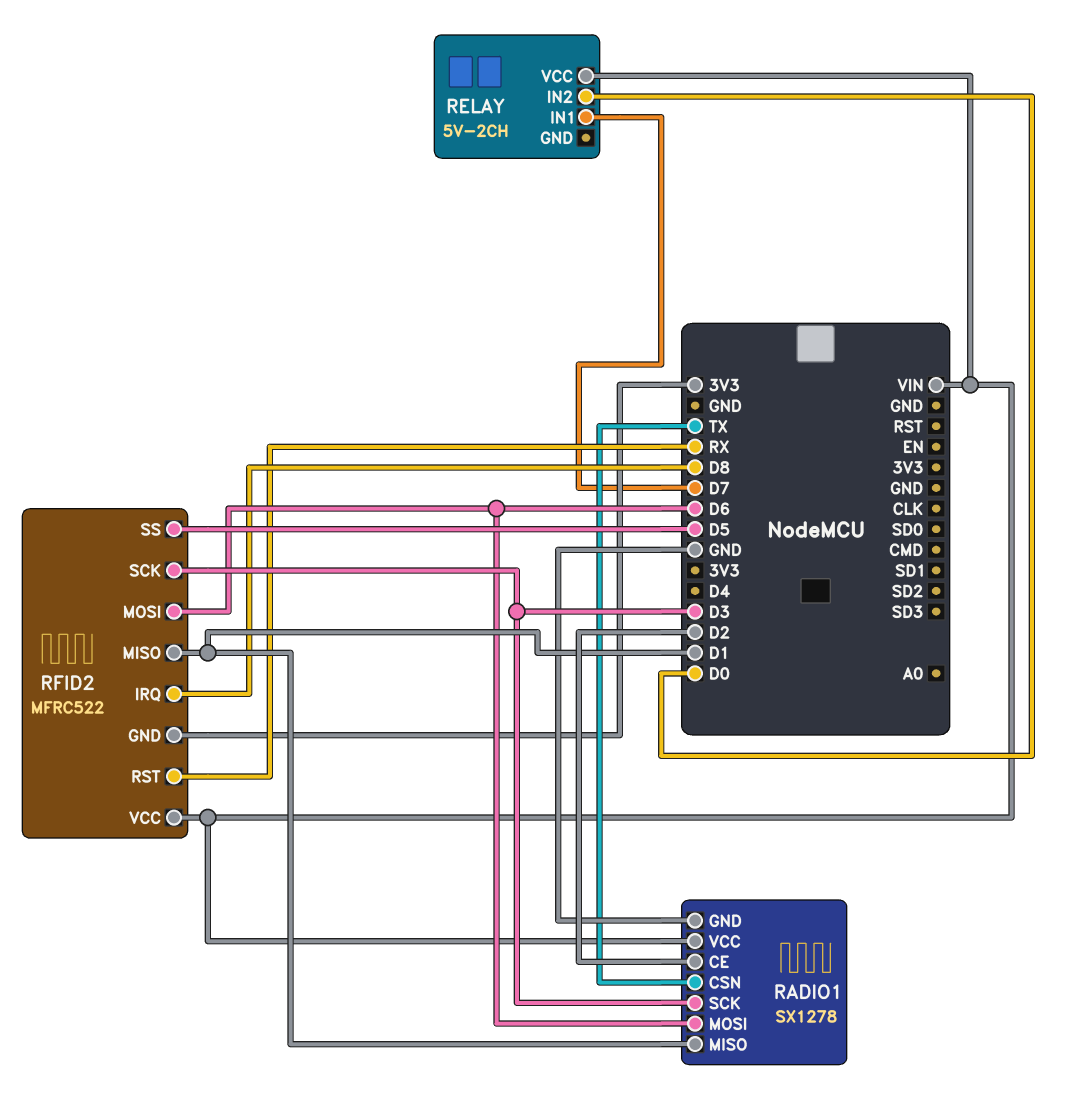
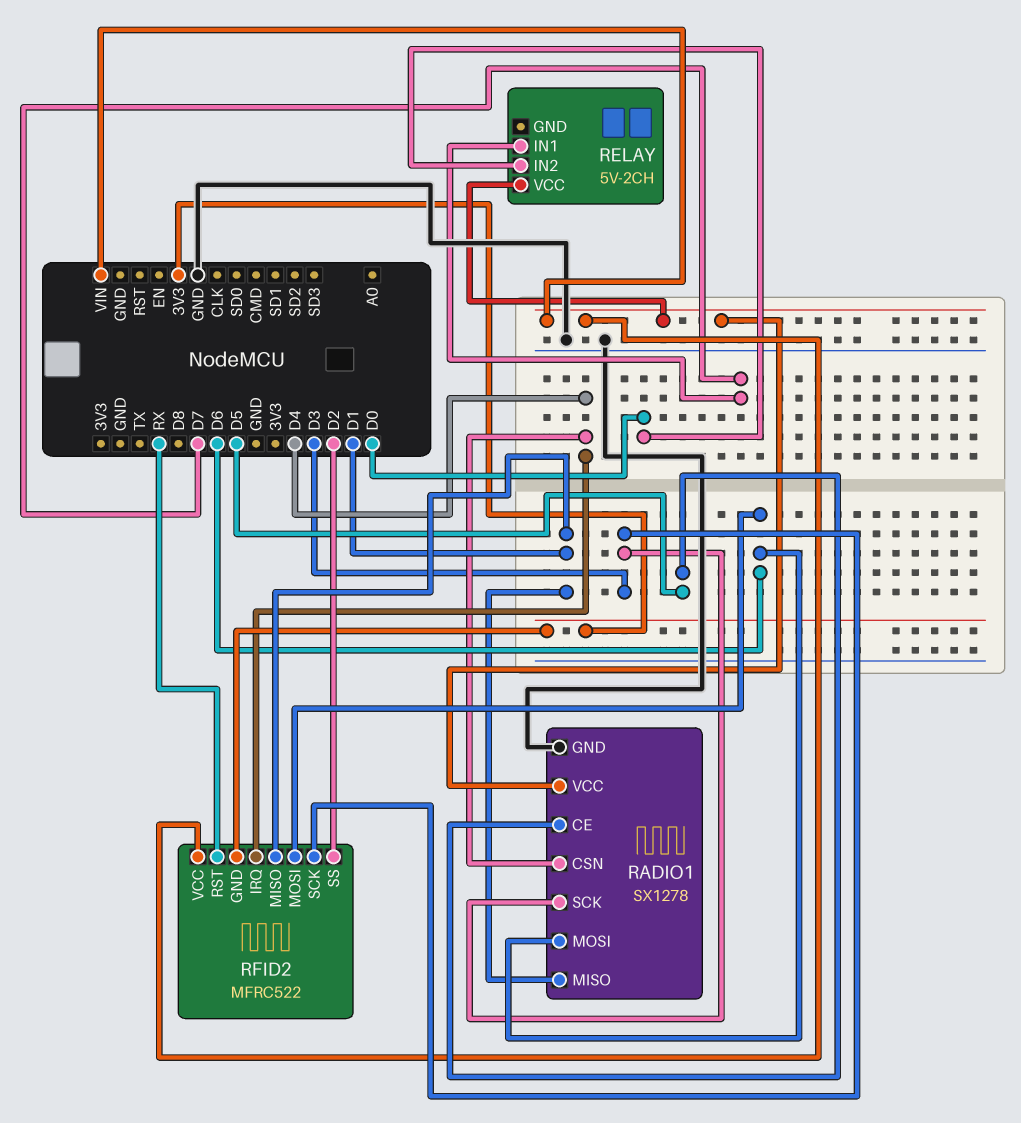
RADIO1 pin CE: D2 -> D5
RADIO1 pin CSN: TX -> D4
RFID2 pin IRQ: D8 -> D4
RFID2 pin SS: D5 -> D2

